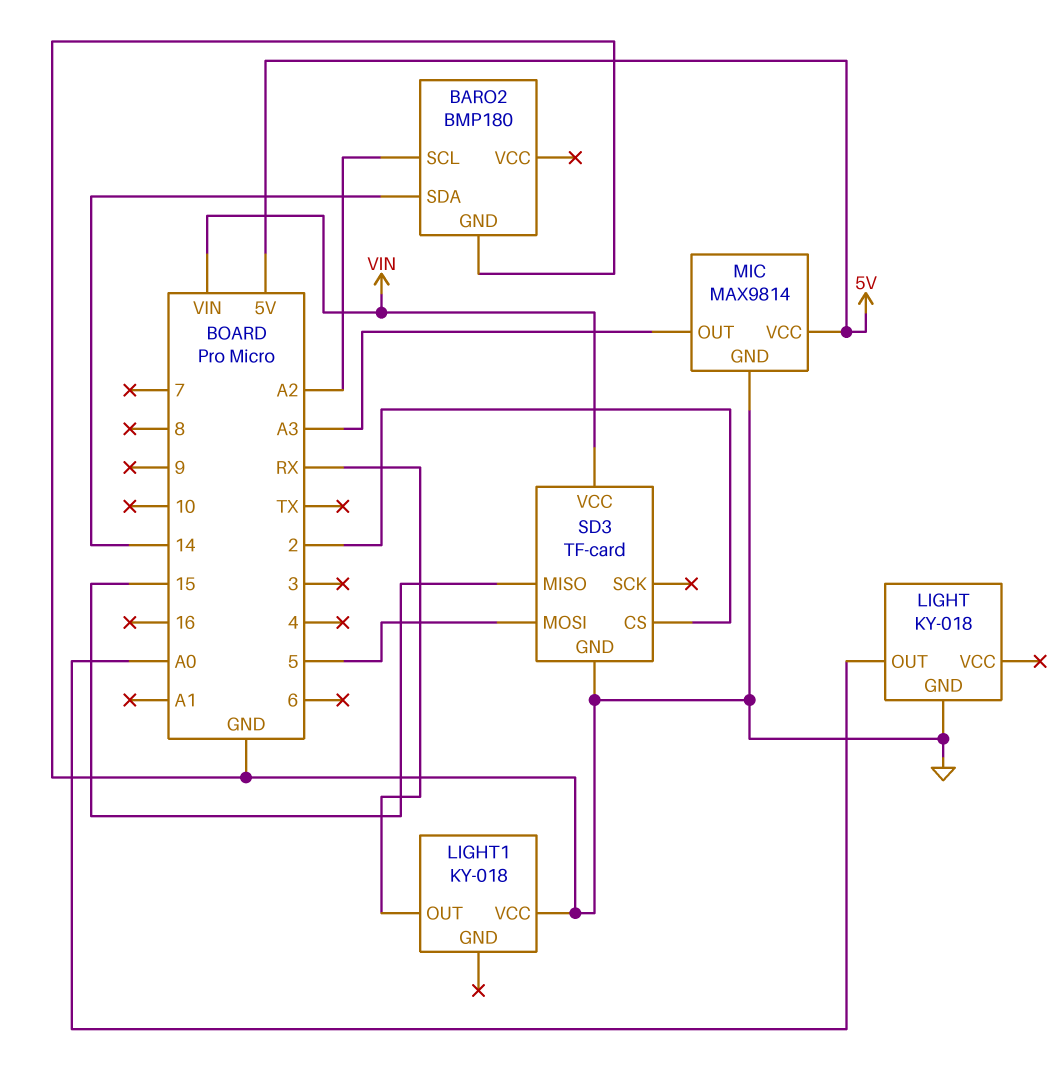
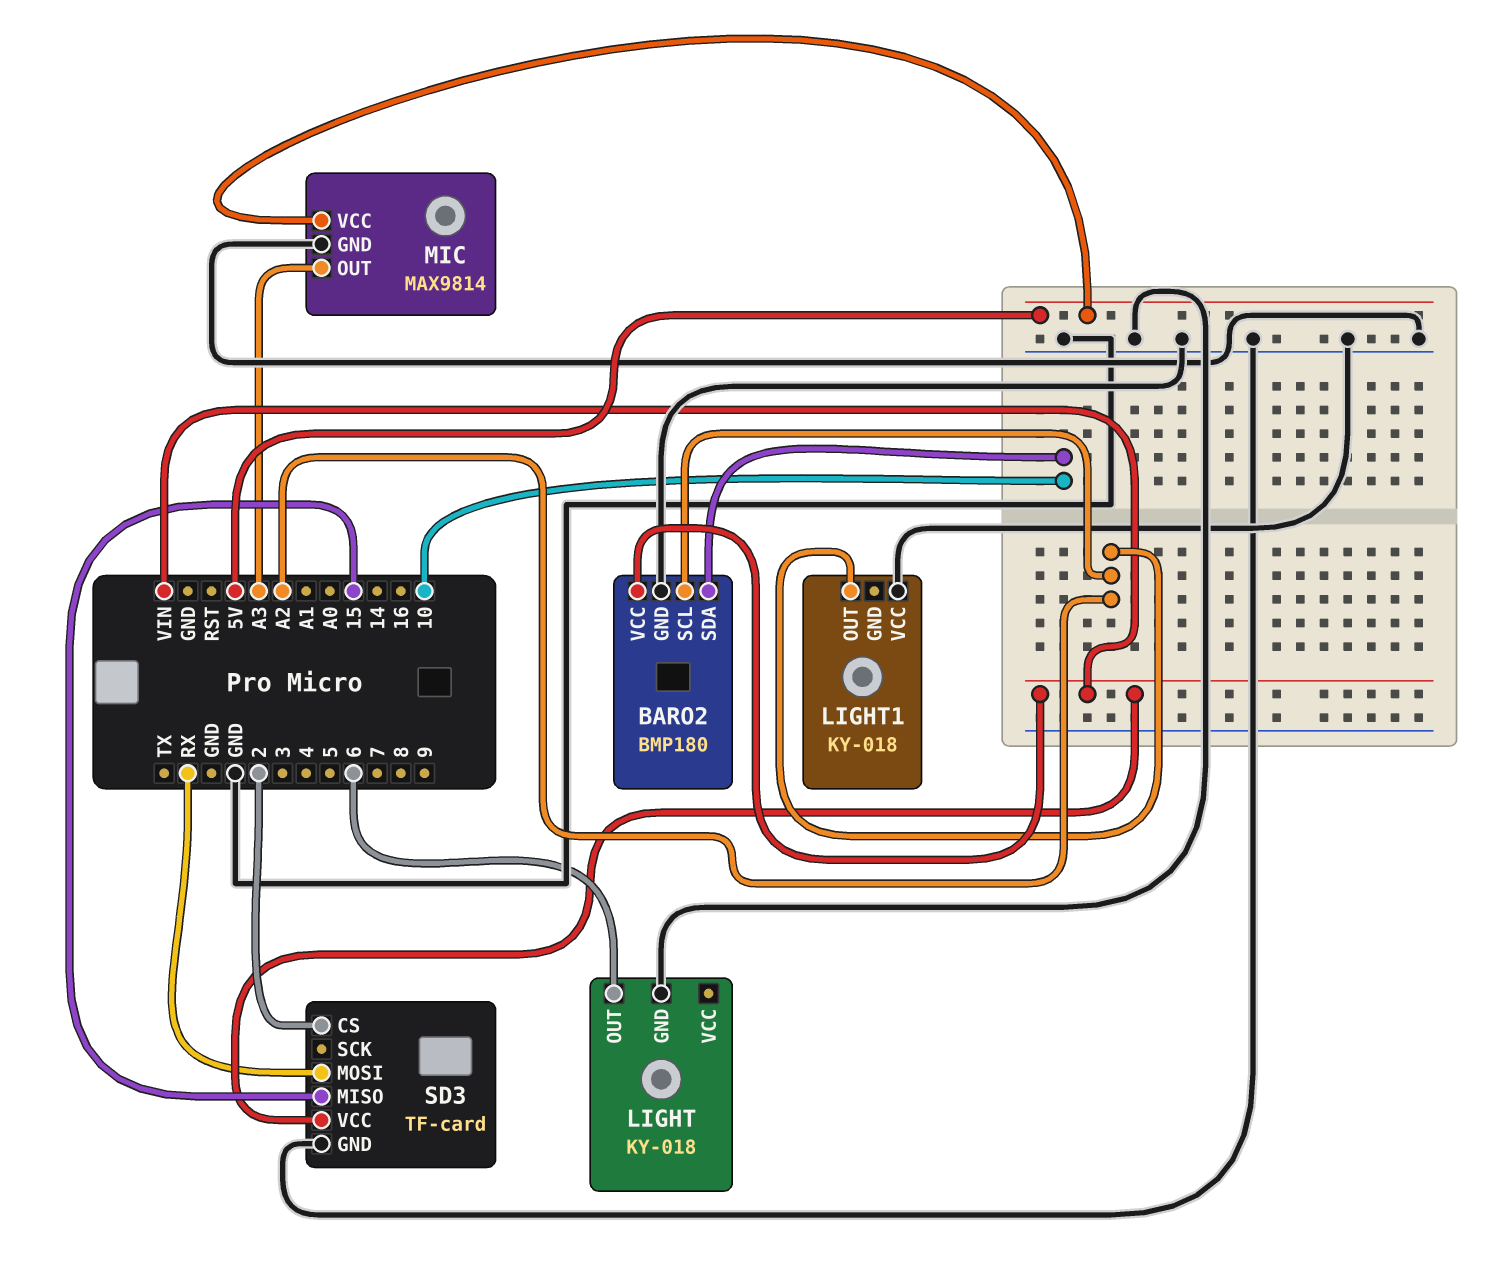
BARO2 pin SDA: 14 -> 10
BARO2 pin VCC: none -> VIN
LIGHT pin OUT: A0 -> 6
LIGHT1 pin OUT: RX -> A2
SD3 pin MOSI: 5 -> RX

